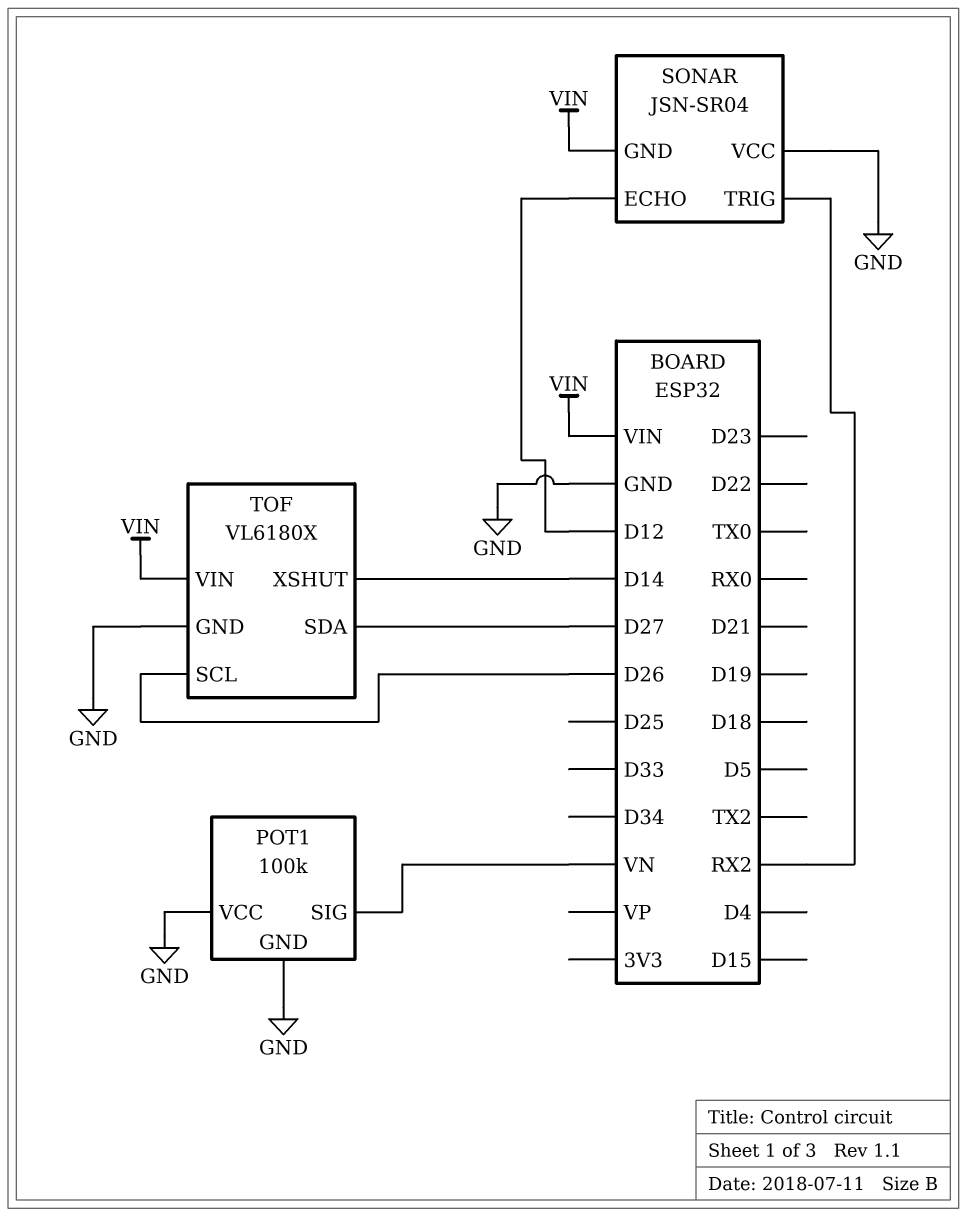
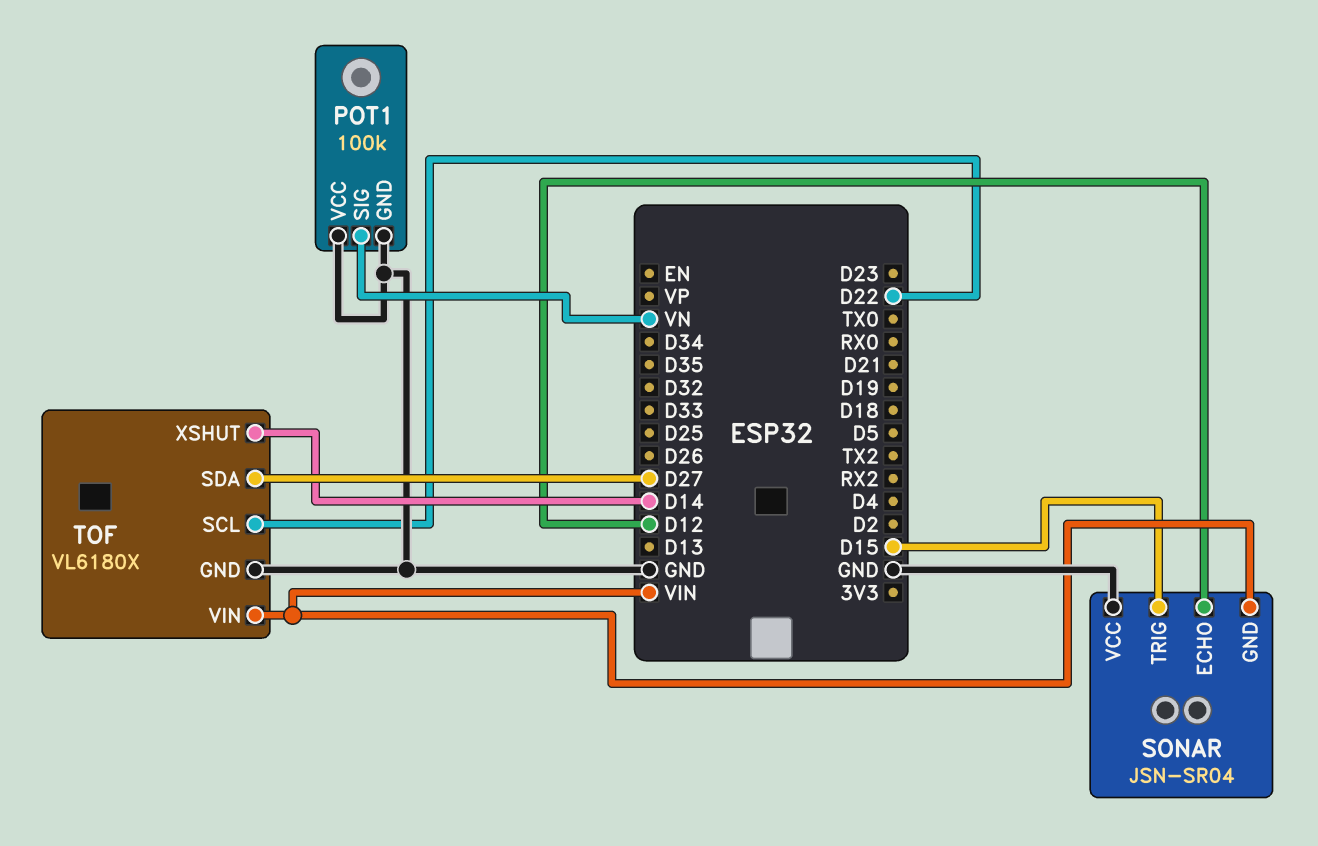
SONAR pin TRIG: RX2 -> D15
TOF pin SCL: D26 -> D22

